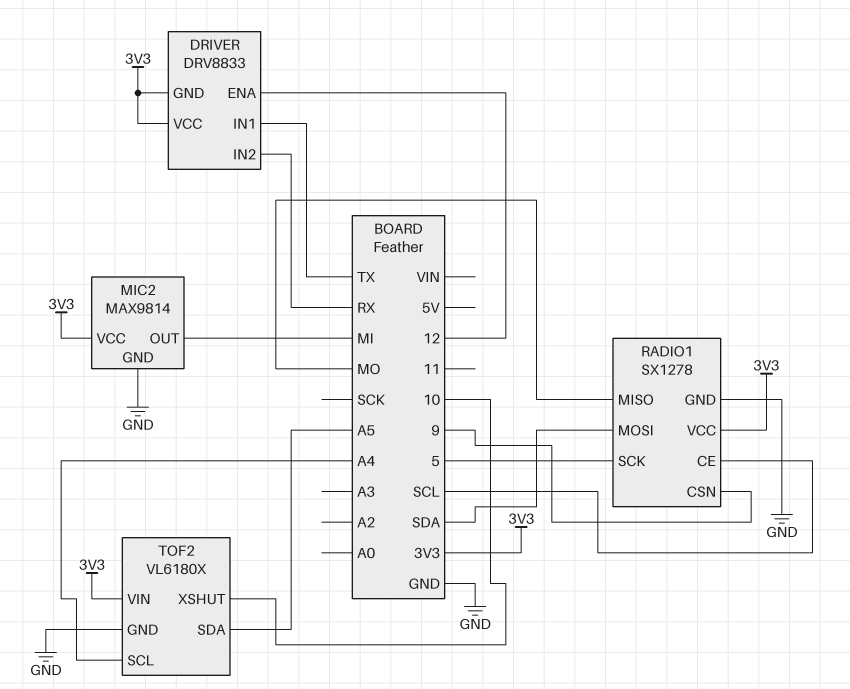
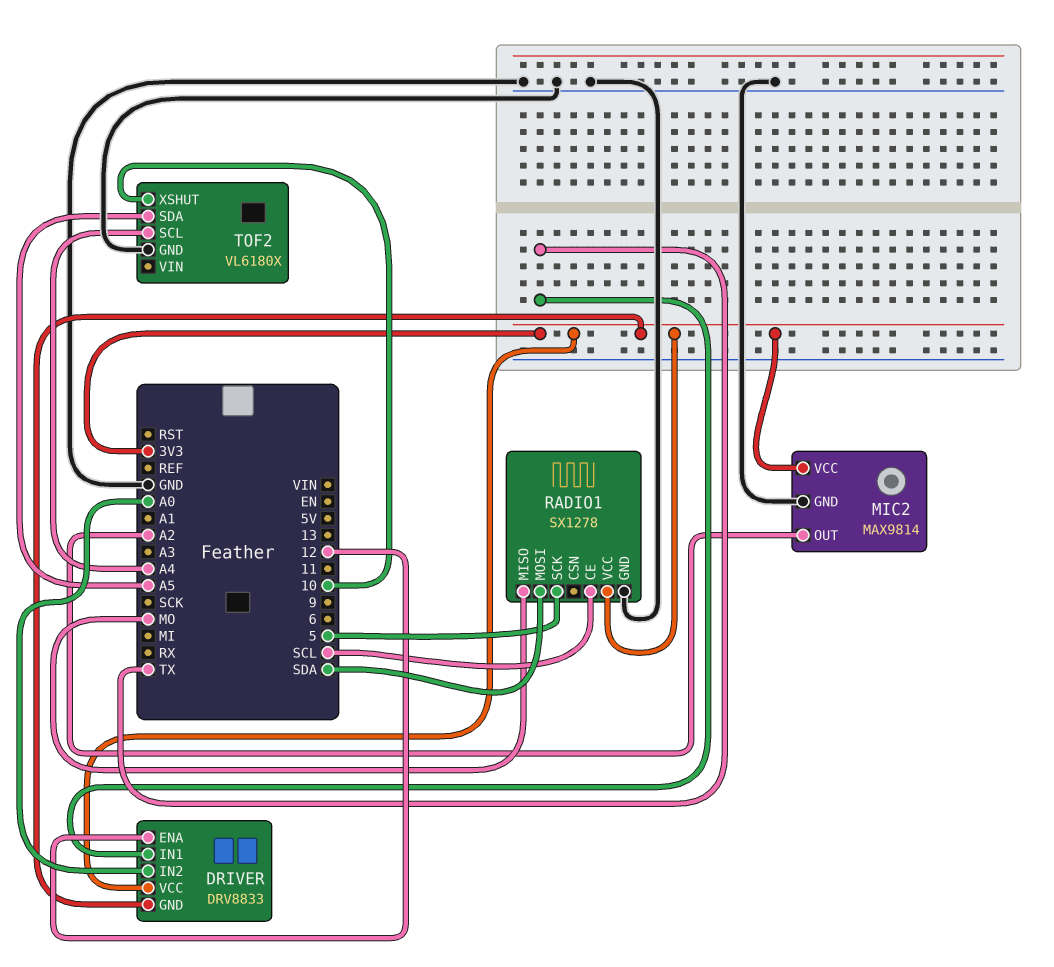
DRIVER pin IN2: RX -> A0
MIC2 pin OUT: MI -> A2
RADIO1 pin CSN: 9 -> none
TOF2 pin VIN: 3V3 -> none

